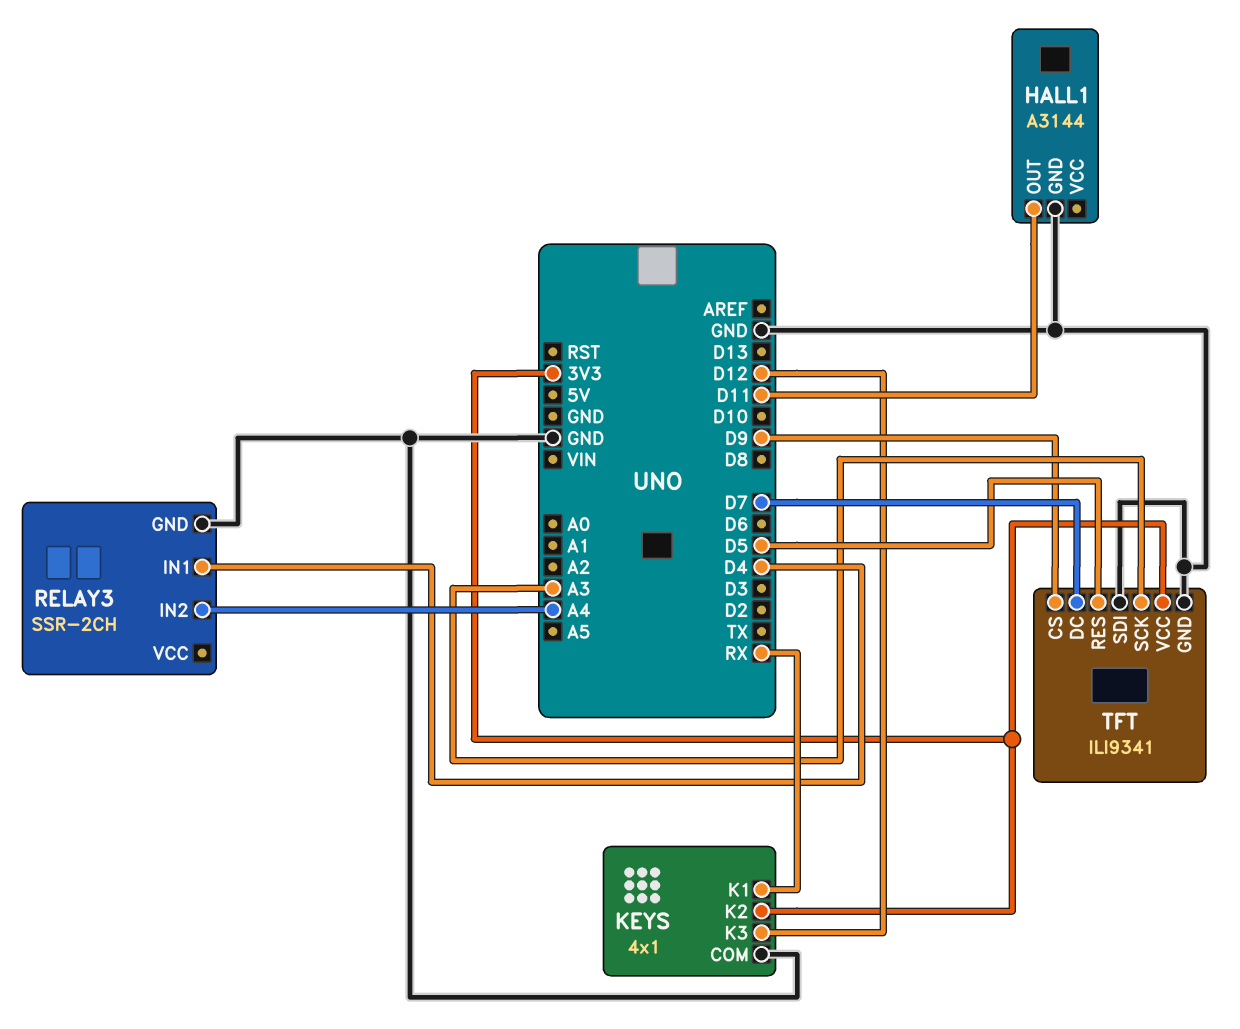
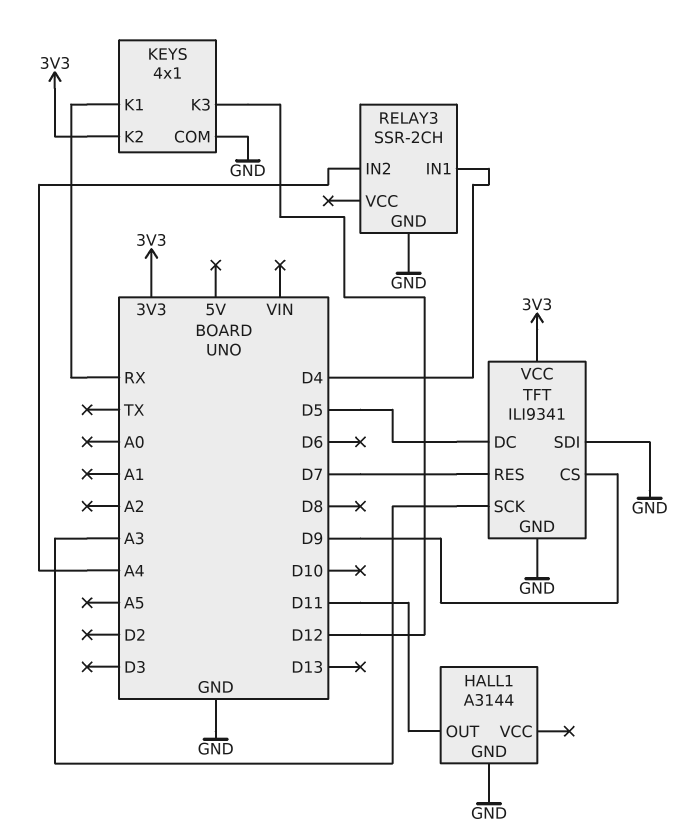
TFT pin DC: D7 -> D5
TFT pin RES: D5 -> D7

